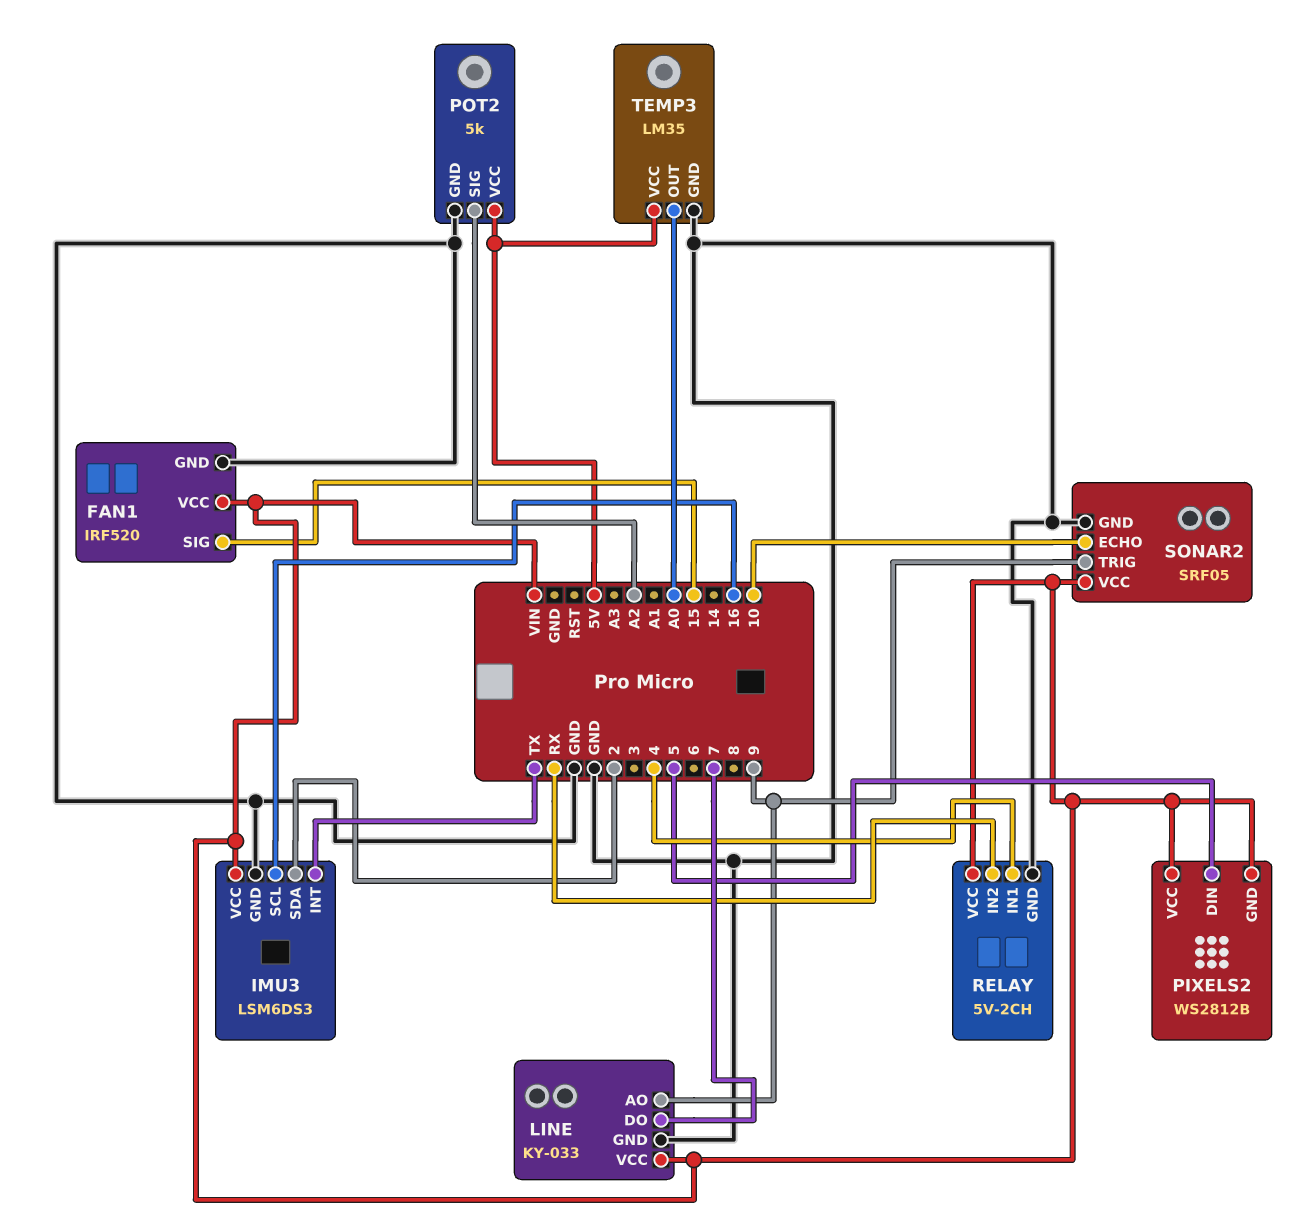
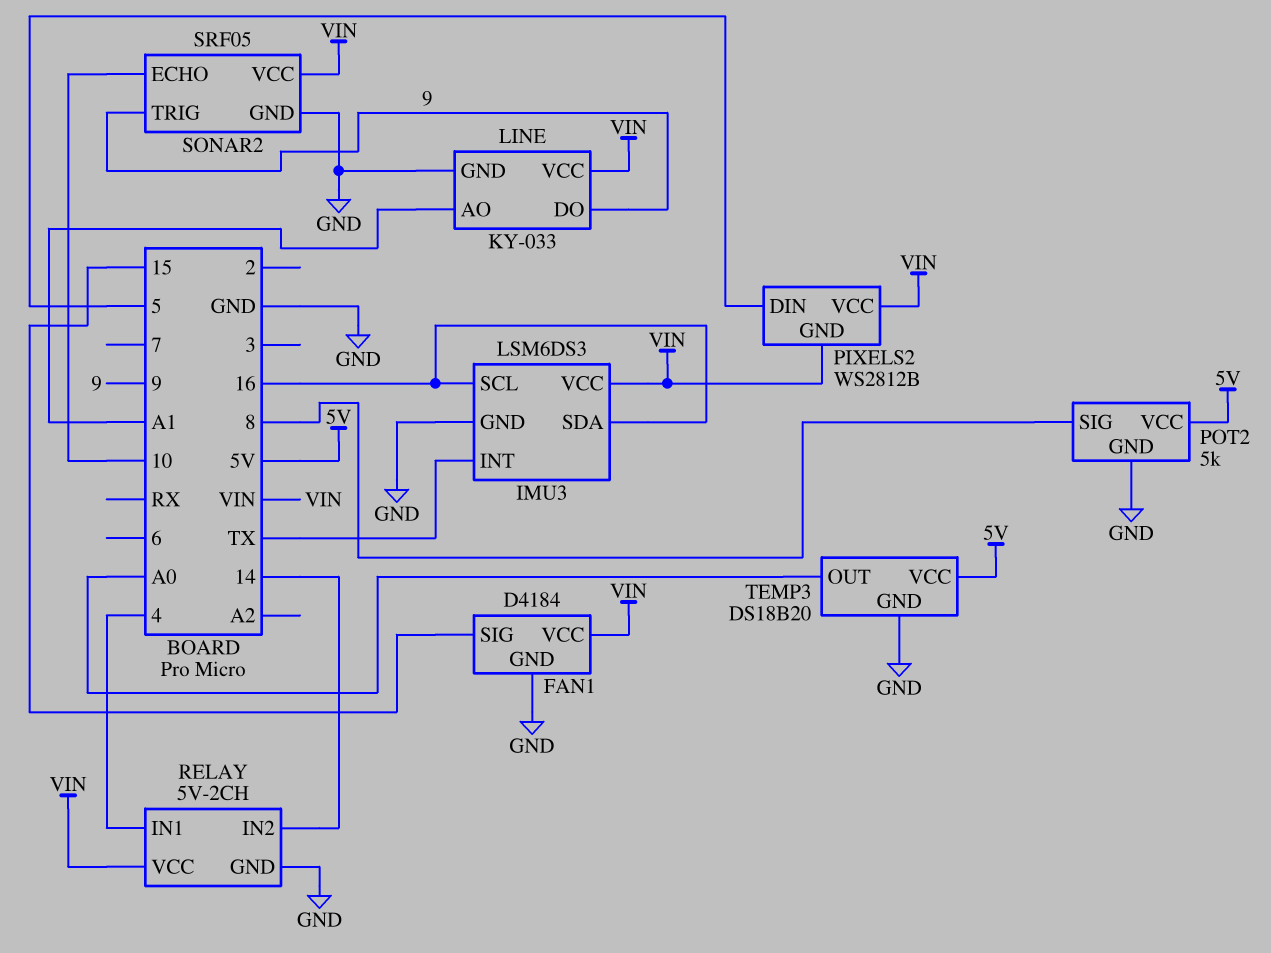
FAN1: IRF520 -> D4184
IMU3 pin SDA: 2 -> 16
LINE pin AO: 9 -> A1
LINE pin DO: 7 -> 9
POT2 pin SIG: A2 -> 8
RELAY pin IN2: RX -> 14
TEMP3: LM35 -> DS18B20

